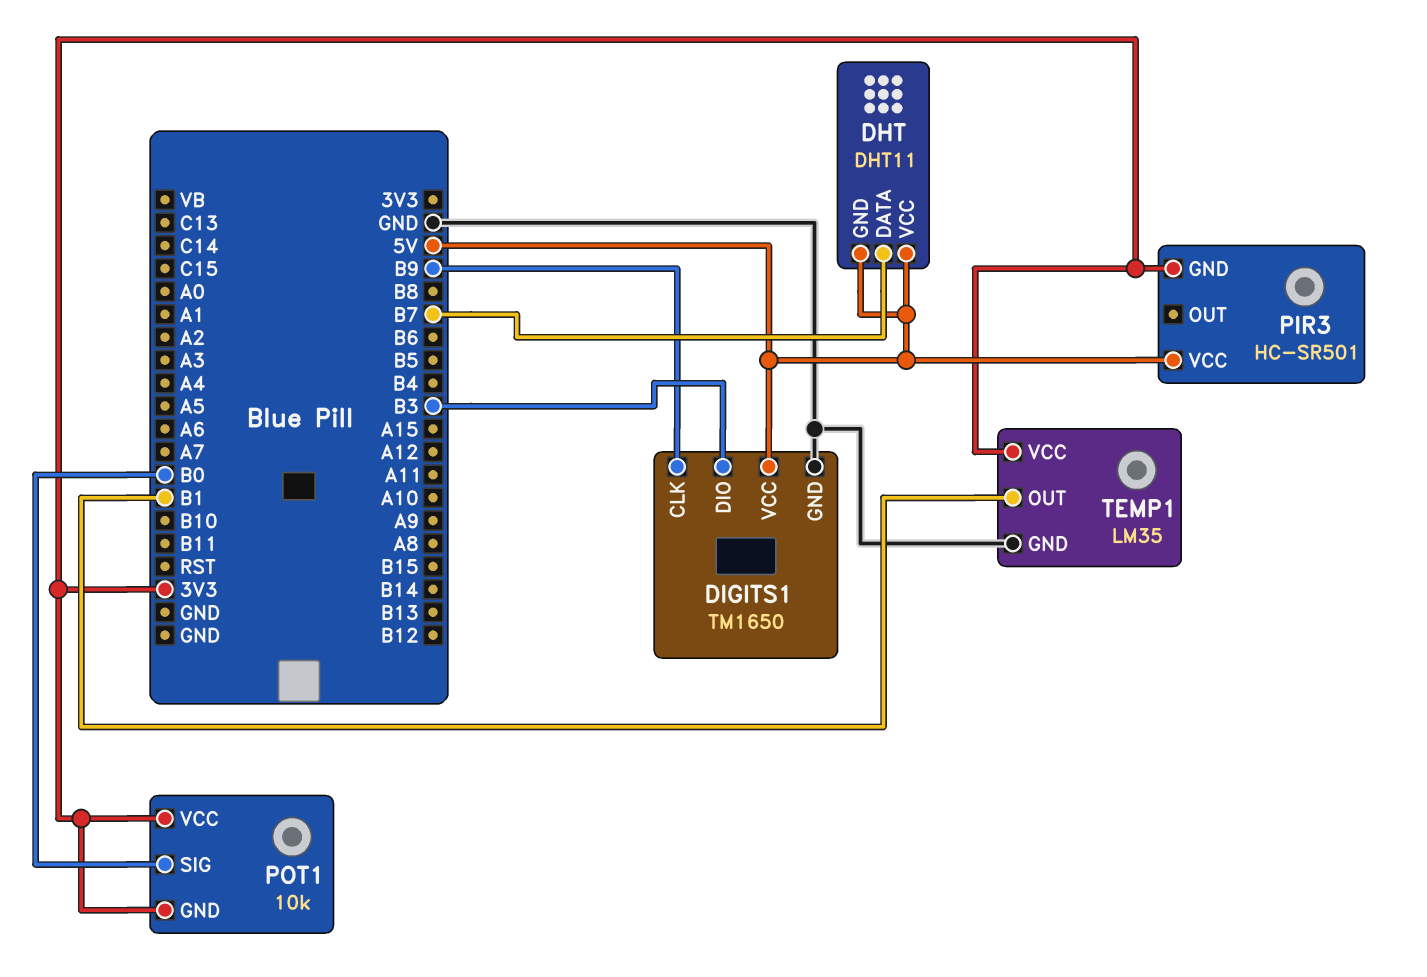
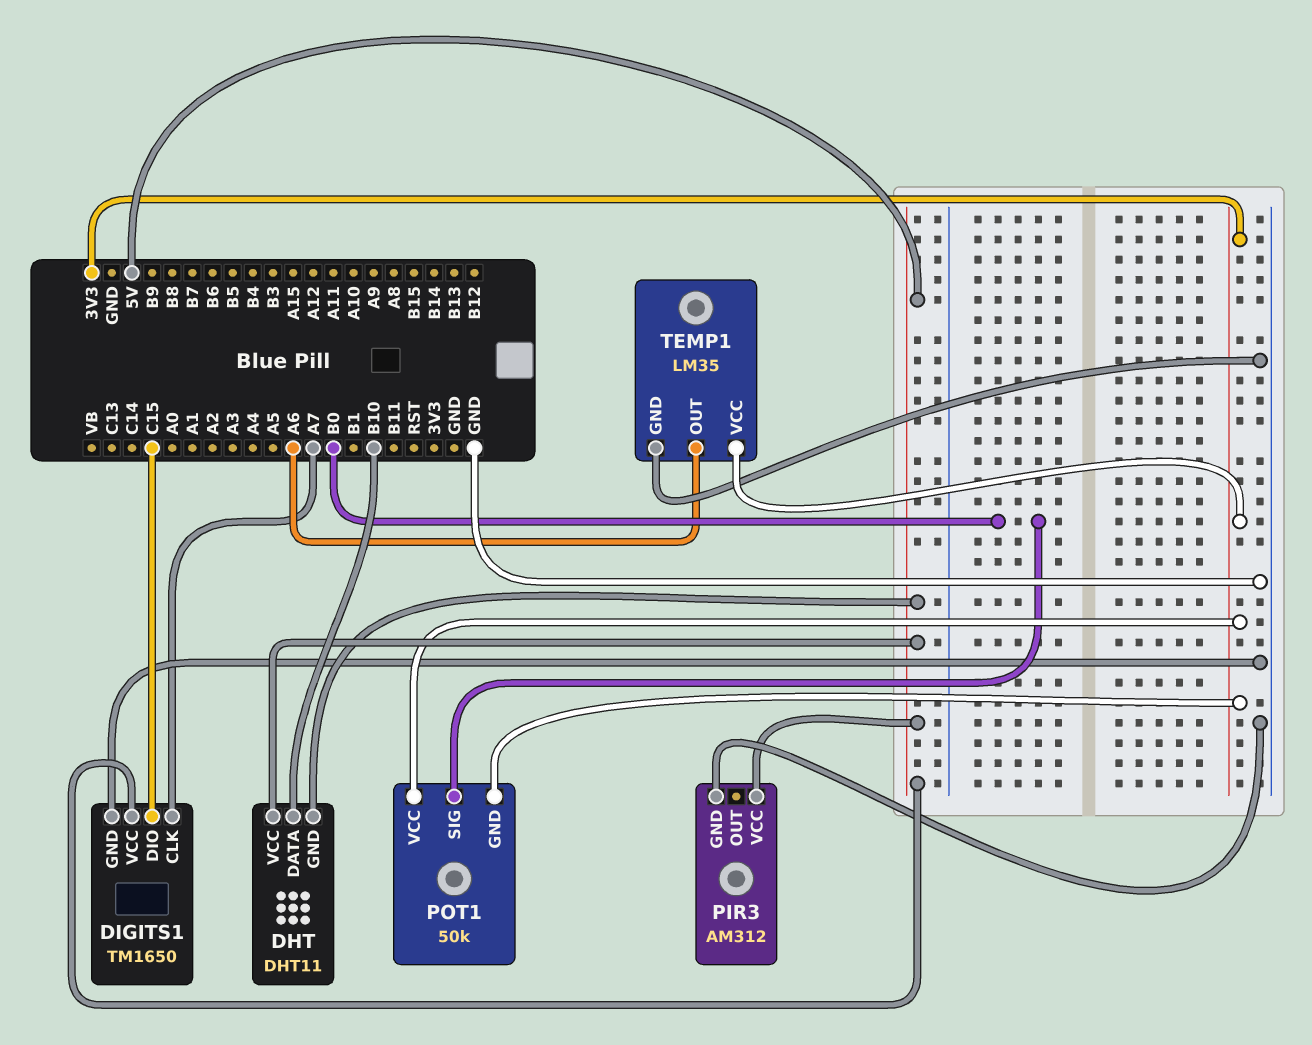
DHT pin DATA: B7 -> B10
DIGITS1 pin CLK: B9 -> A7
DIGITS1 pin DIO: B3 -> C15
PIR3: HC-SR501 -> AM312
PIR3 pin GND: 3V3 -> GND
POT1: 10k -> 50k
TEMP1 pin OUT: B1 -> A6

